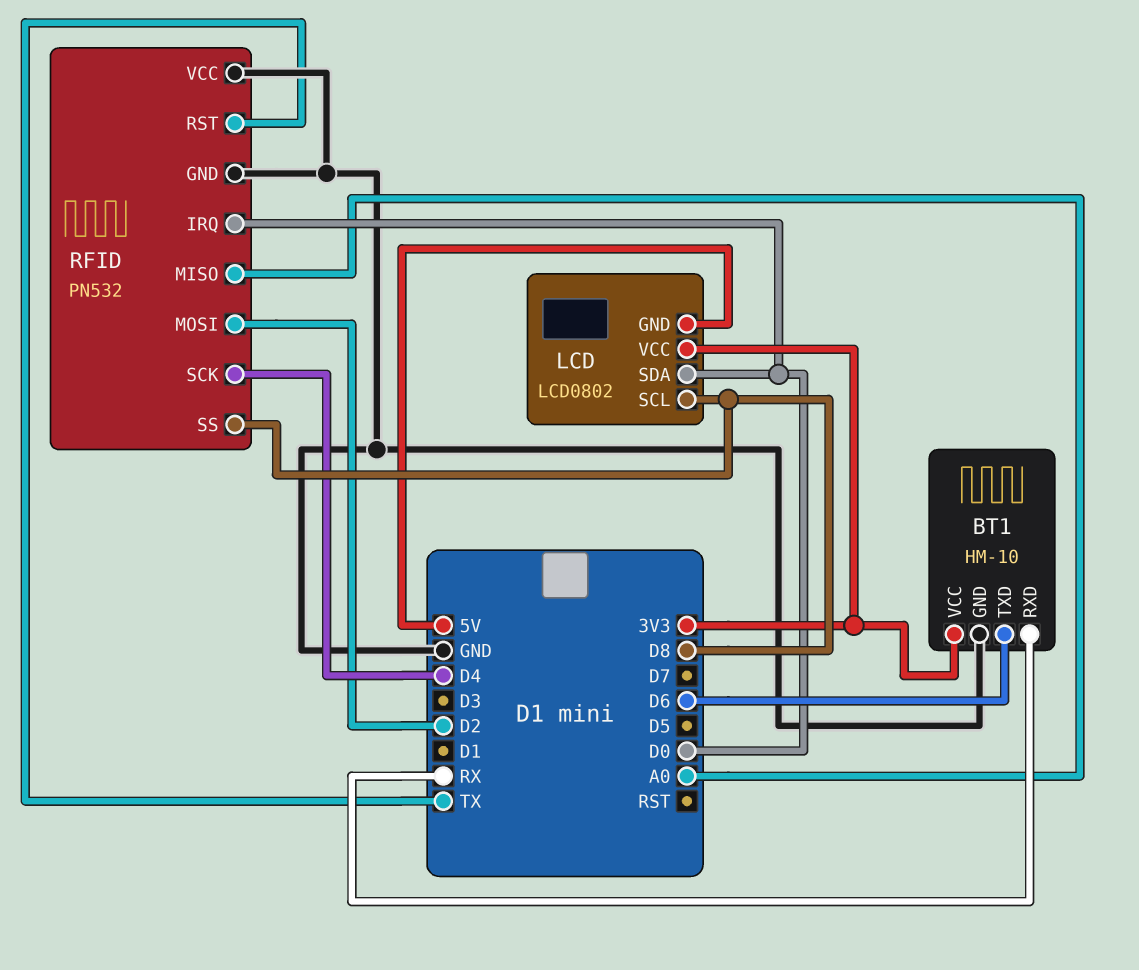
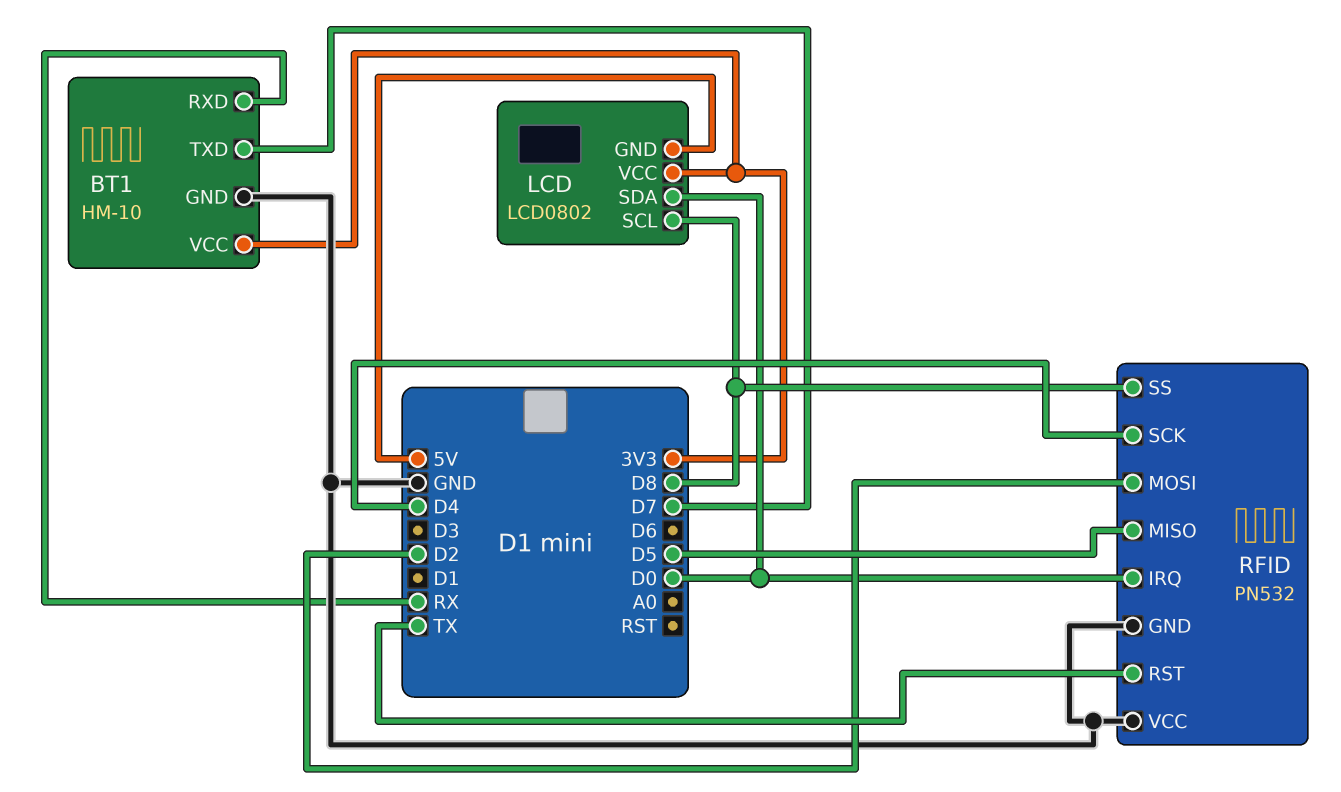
BT1 pin TXD: D6 -> D7
RFID pin MISO: A0 -> D5

